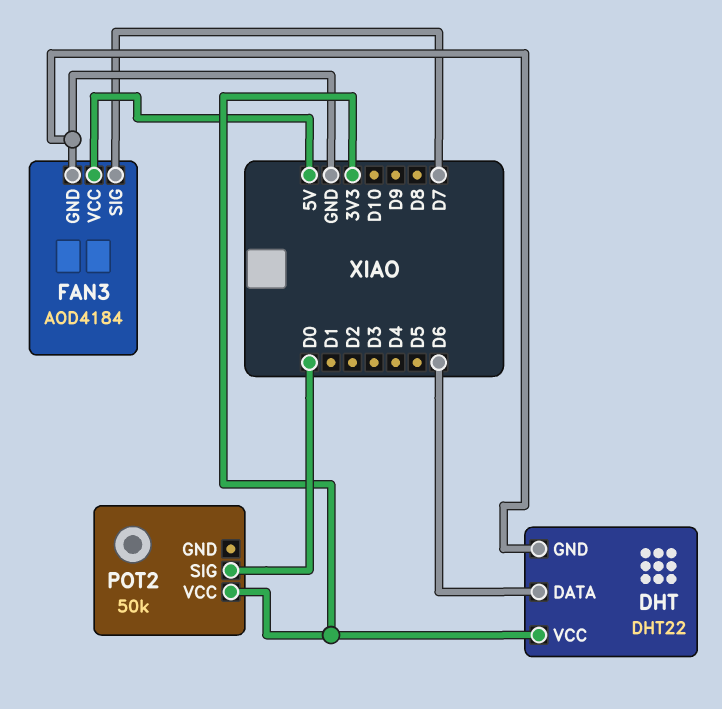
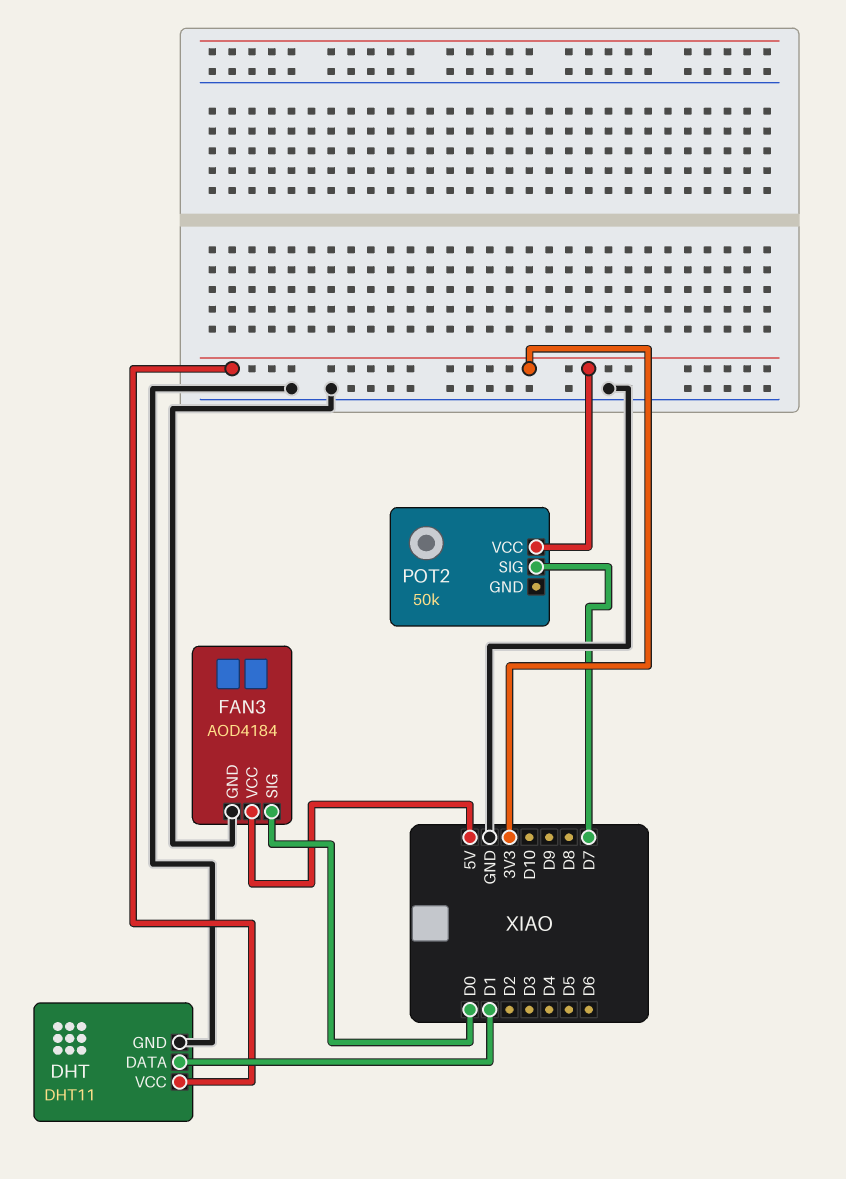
DHT: DHT22 -> DHT11
DHT pin DATA: D6 -> D1
FAN3 pin SIG: D7 -> D0
POT2 pin SIG: D0 -> D7

